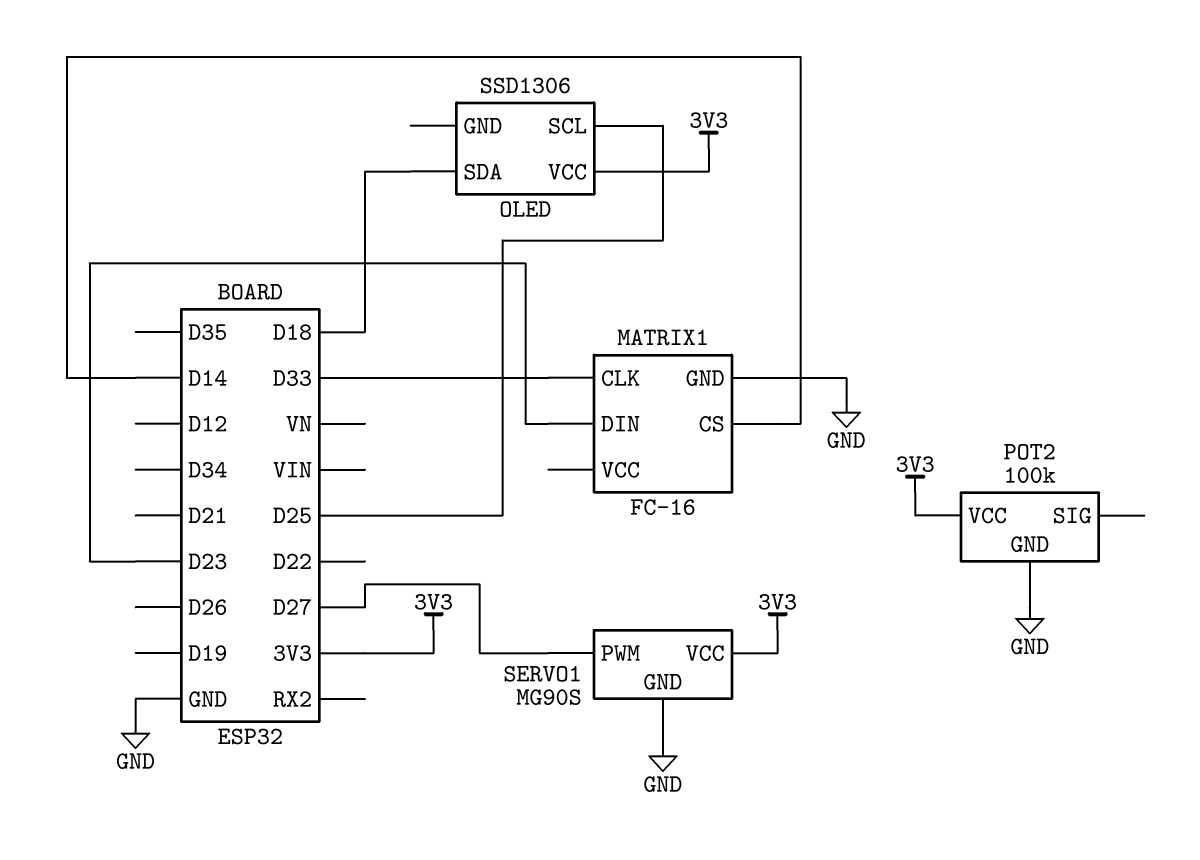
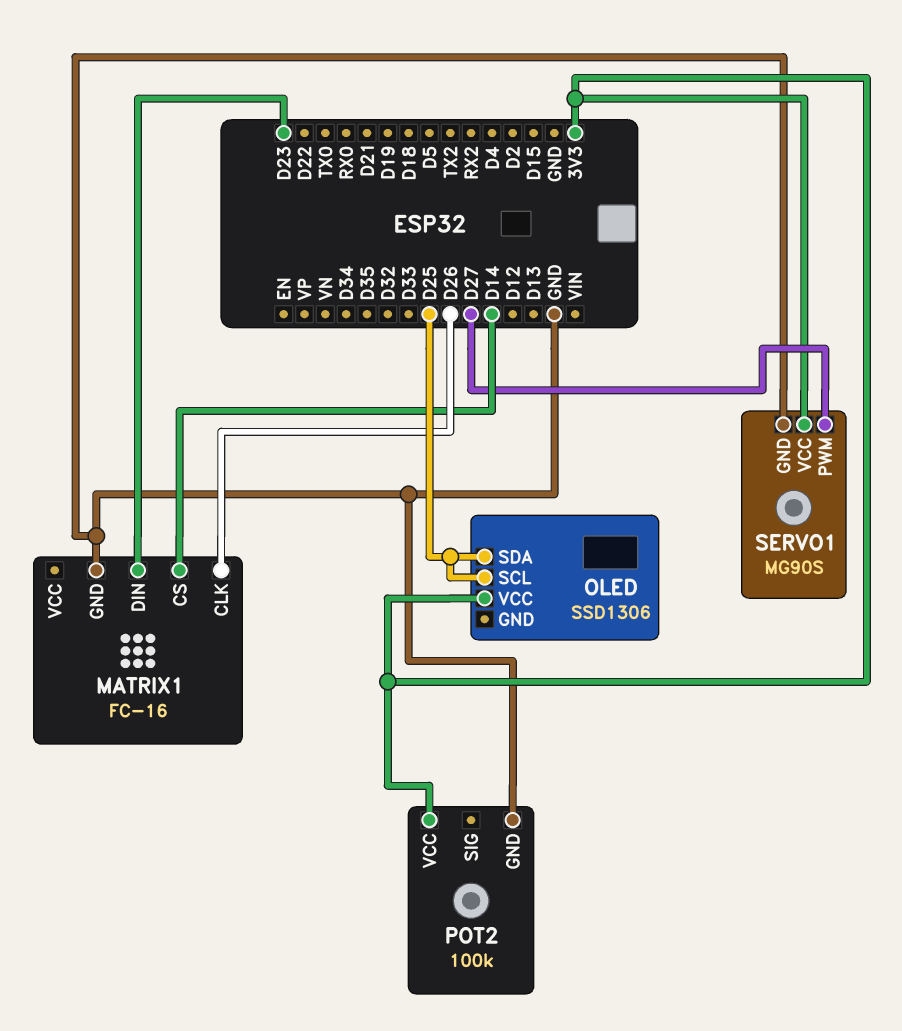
MATRIX1 pin CLK: D33 -> D26
OLED pin SDA: D18 -> D25

